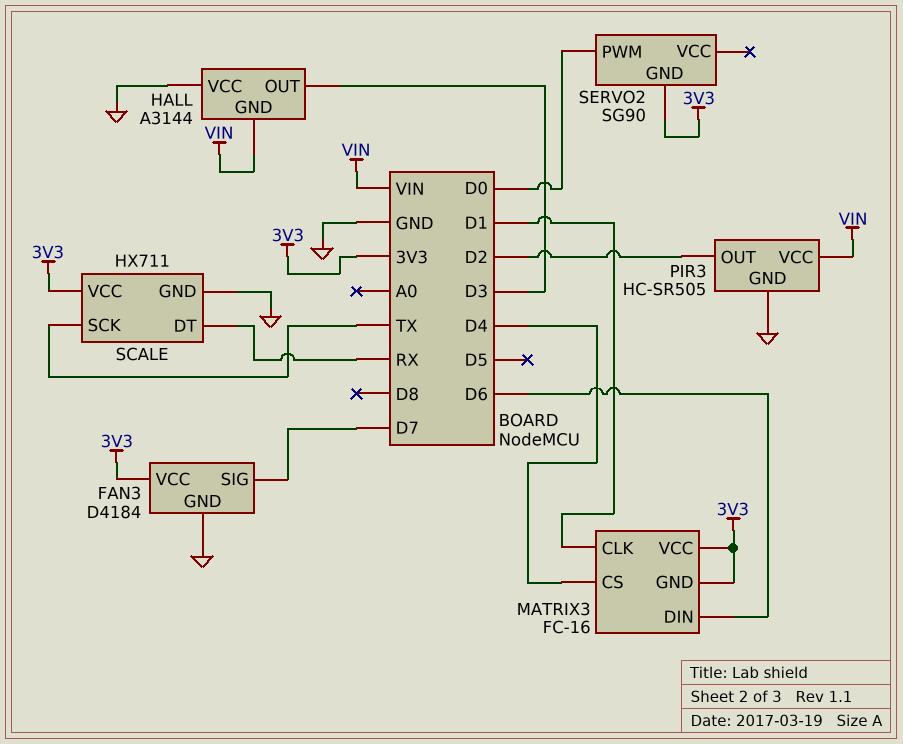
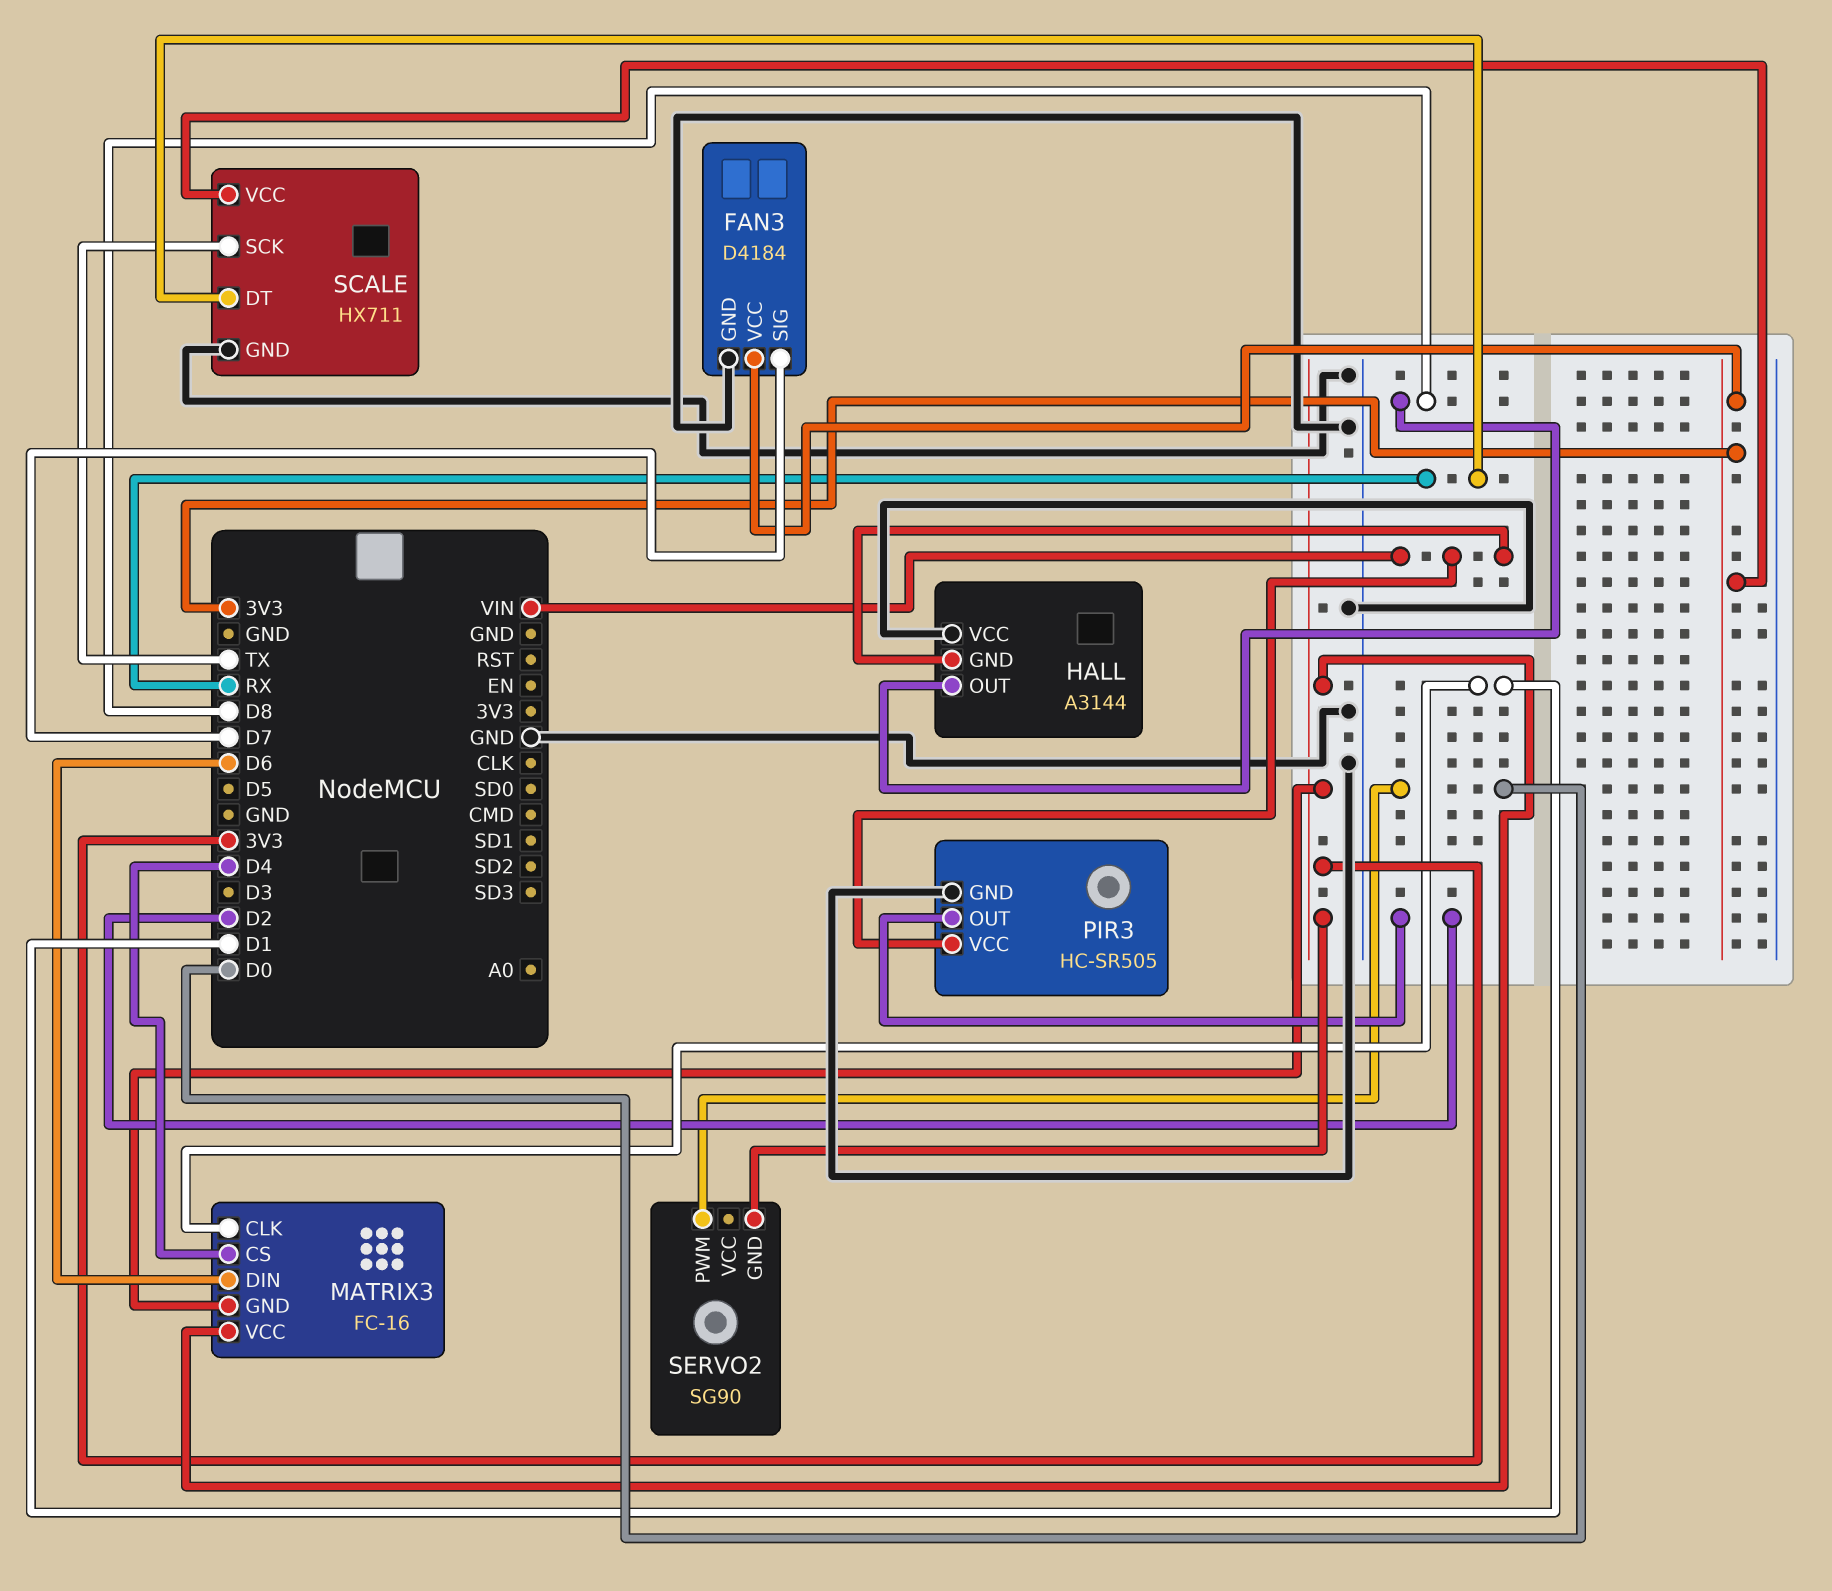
HALL pin OUT: D3 -> D8

